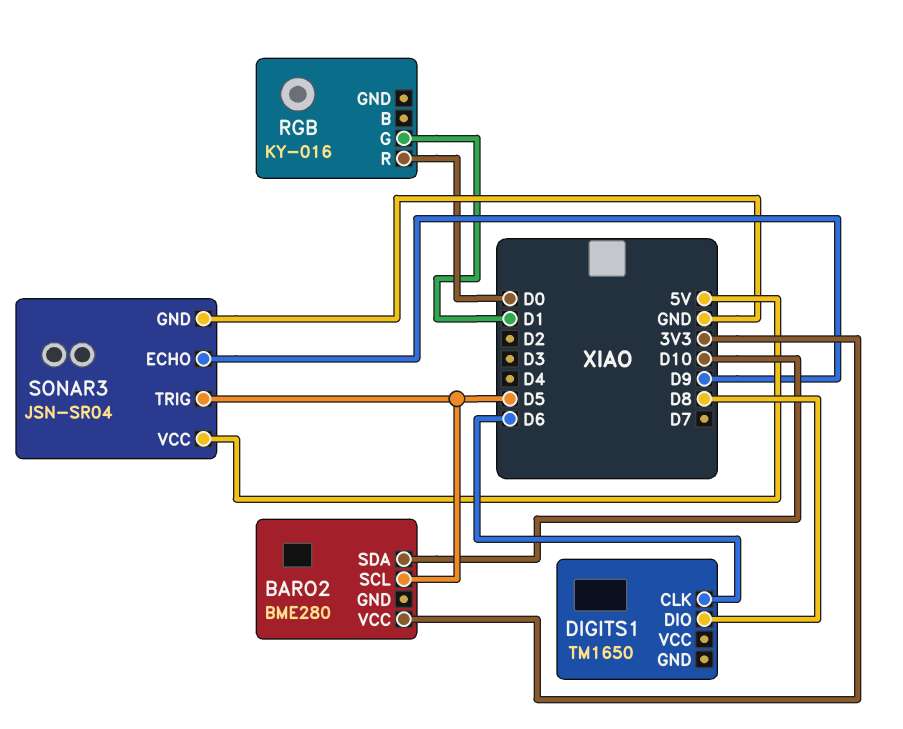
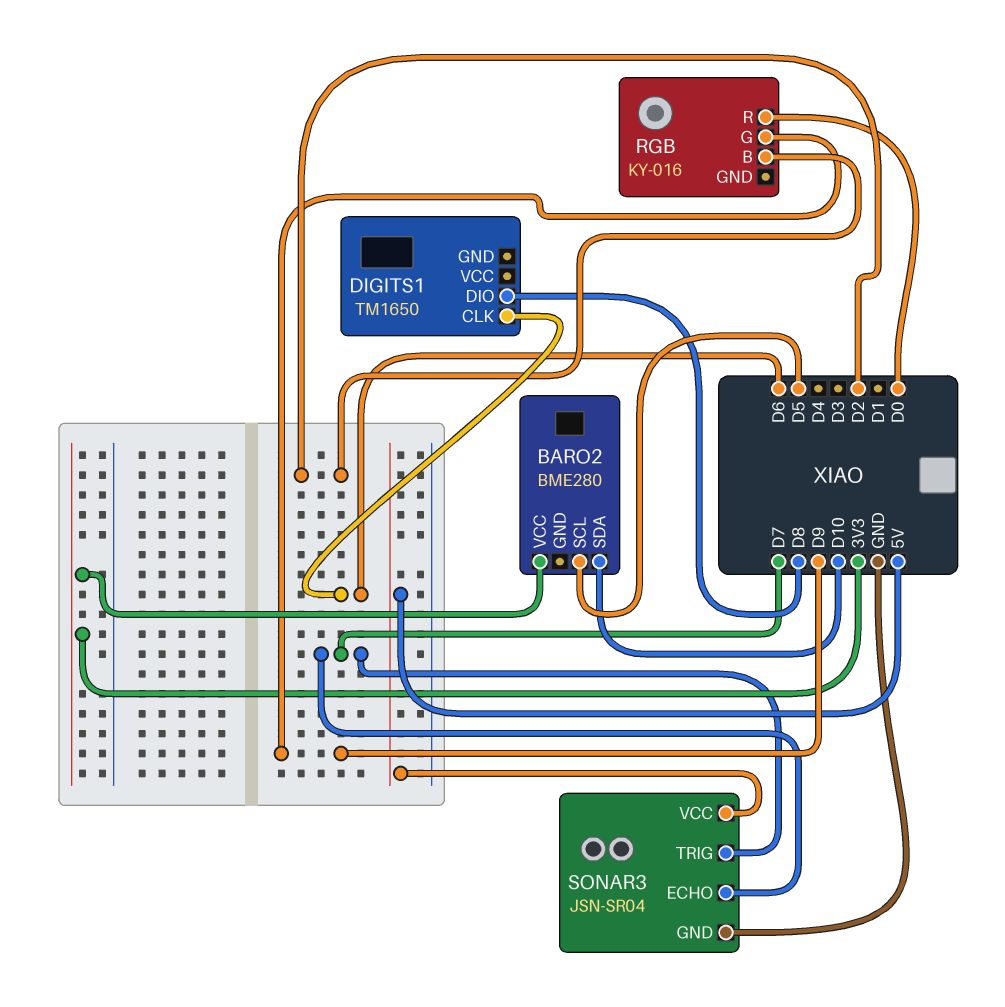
RGB pin B: none -> D2
RGB pin G: D1 -> D9
SONAR3 pin ECHO: D9 -> D7
SONAR3 pin TRIG: D5 -> D7

